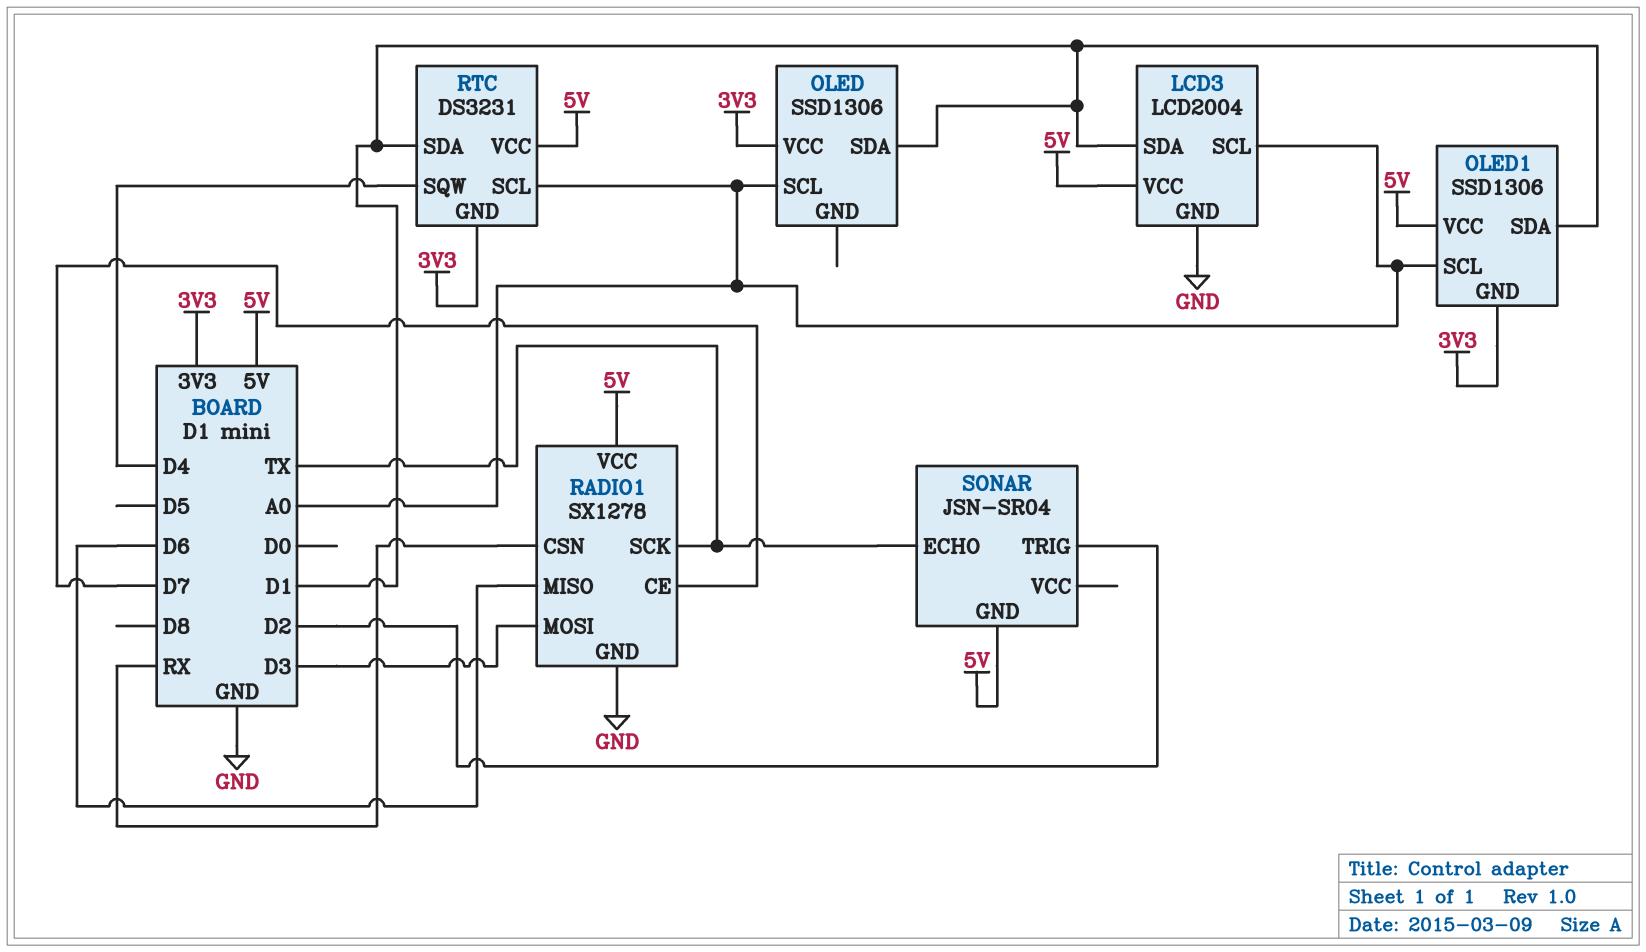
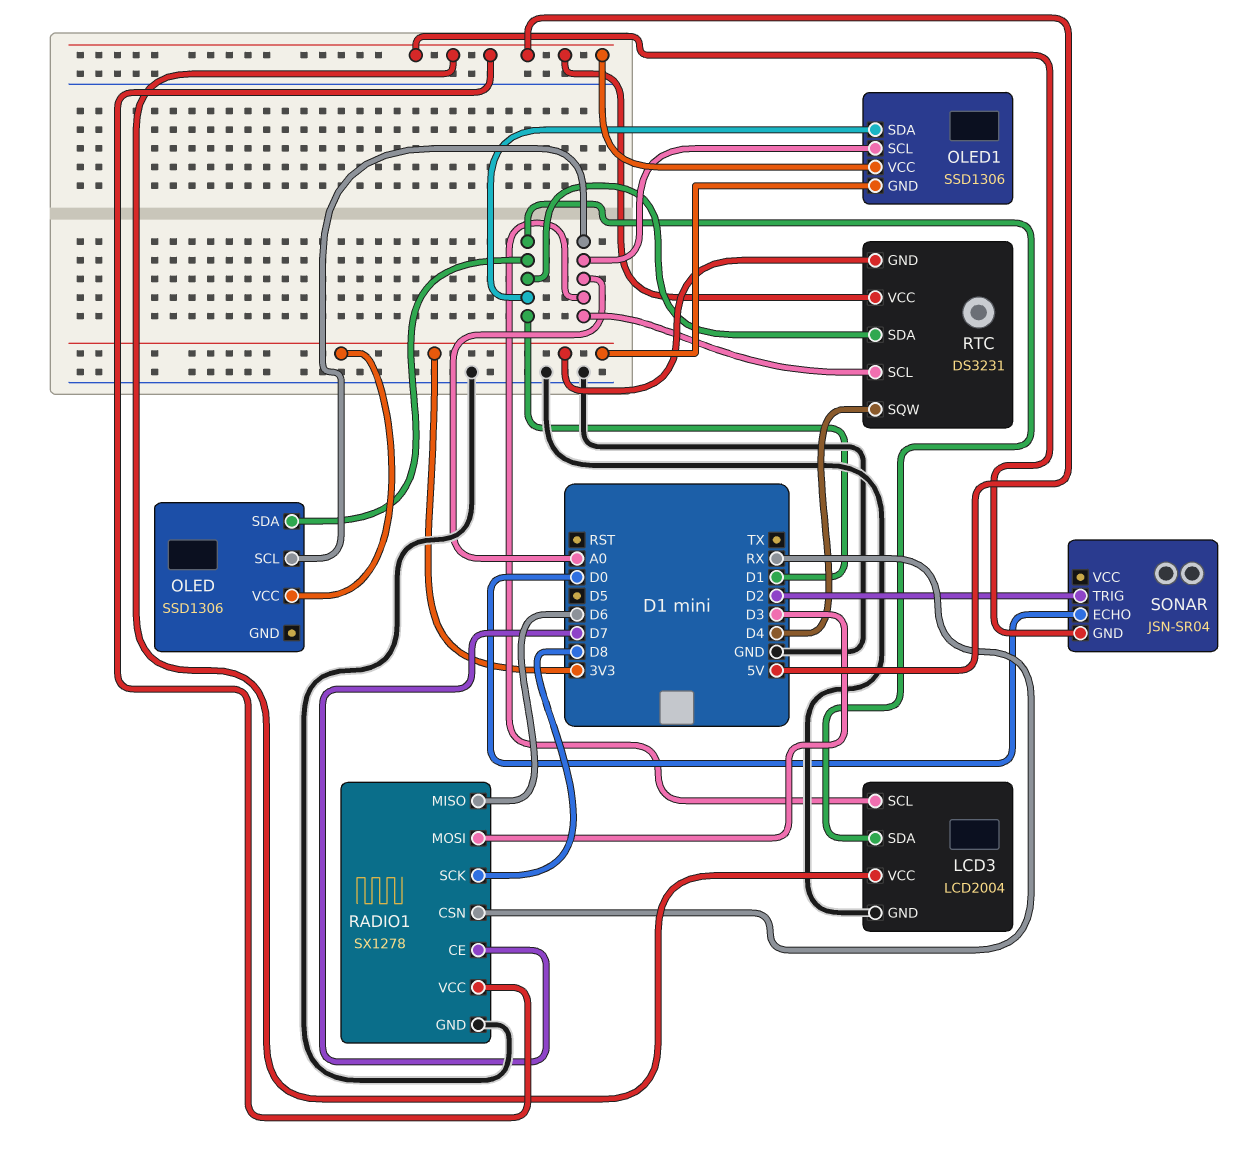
RADIO1 pin SCK: TX -> D8
SONAR pin ECHO: TX -> D0

